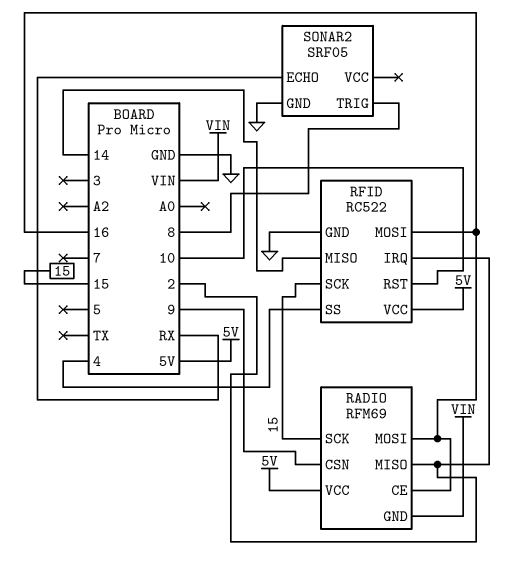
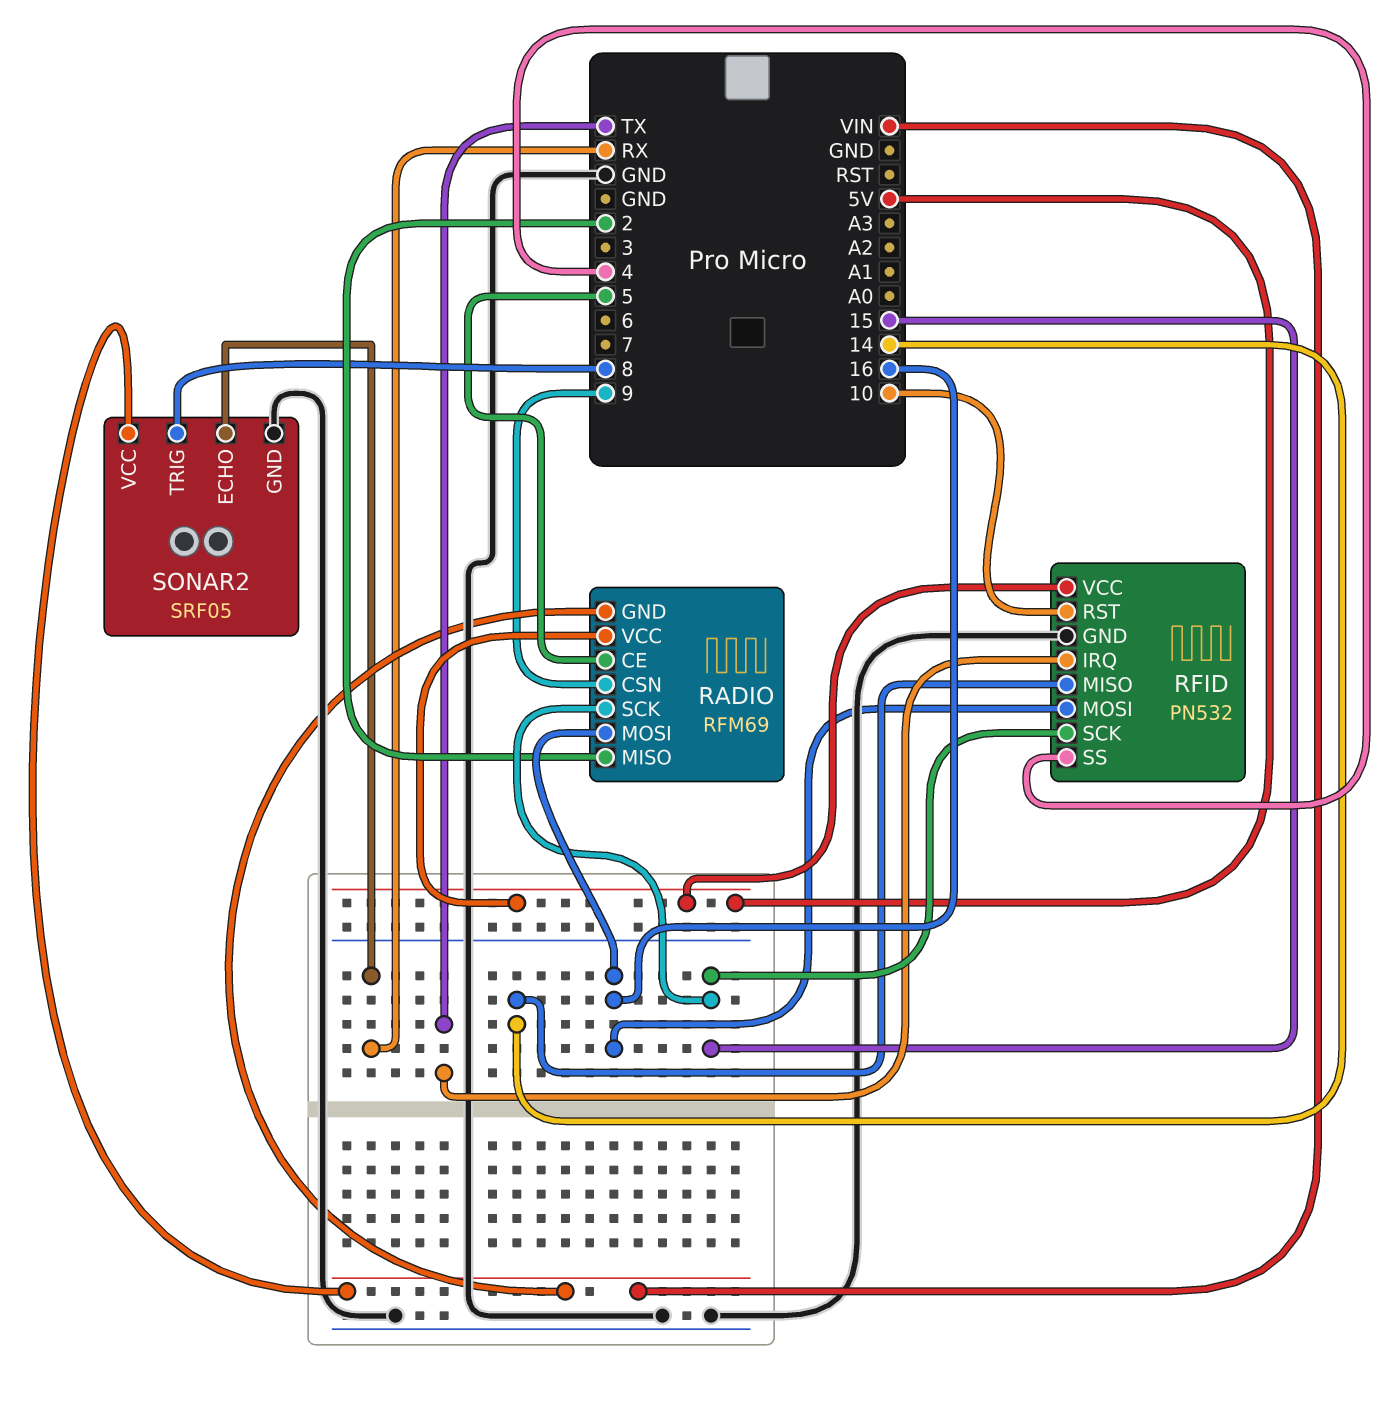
RADIO pin CE: 16 -> 5
RFID: RC522 -> PN532
RFID pin IRQ: 2 -> TX
SONAR2 pin VCC: none -> VIN

